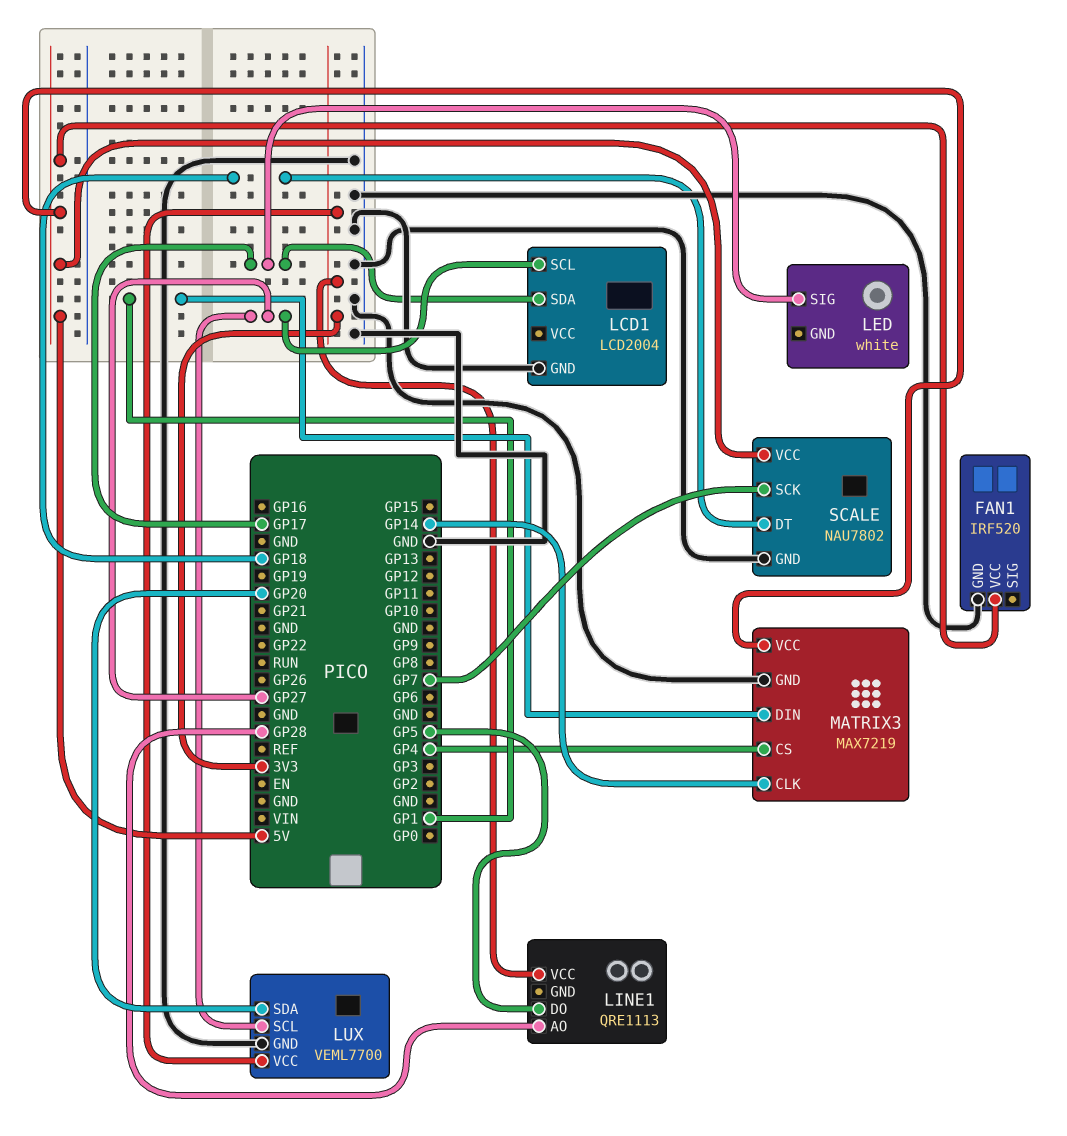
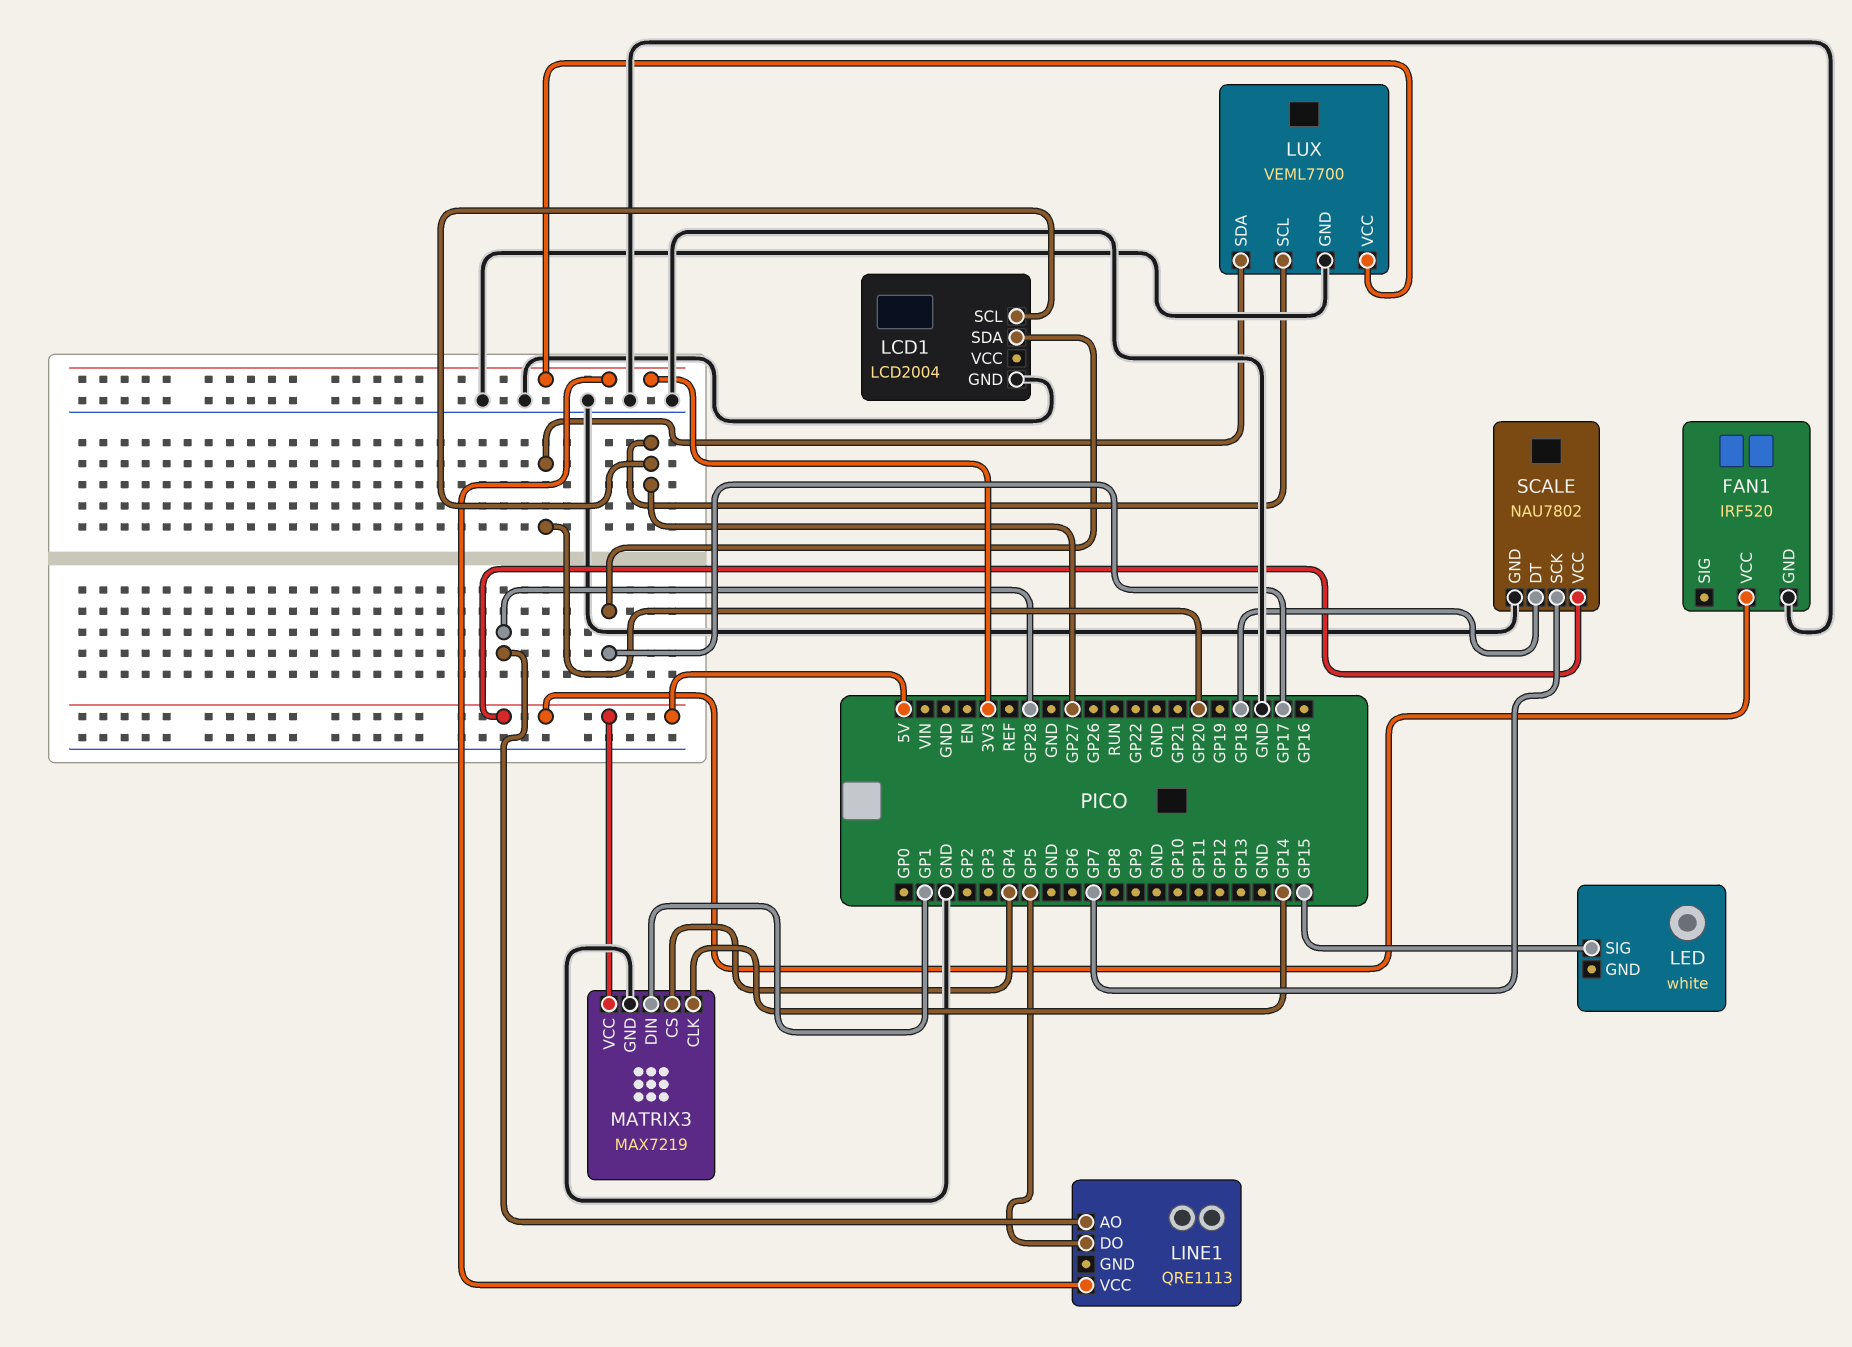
LED pin SIG: GP17 -> GP15

